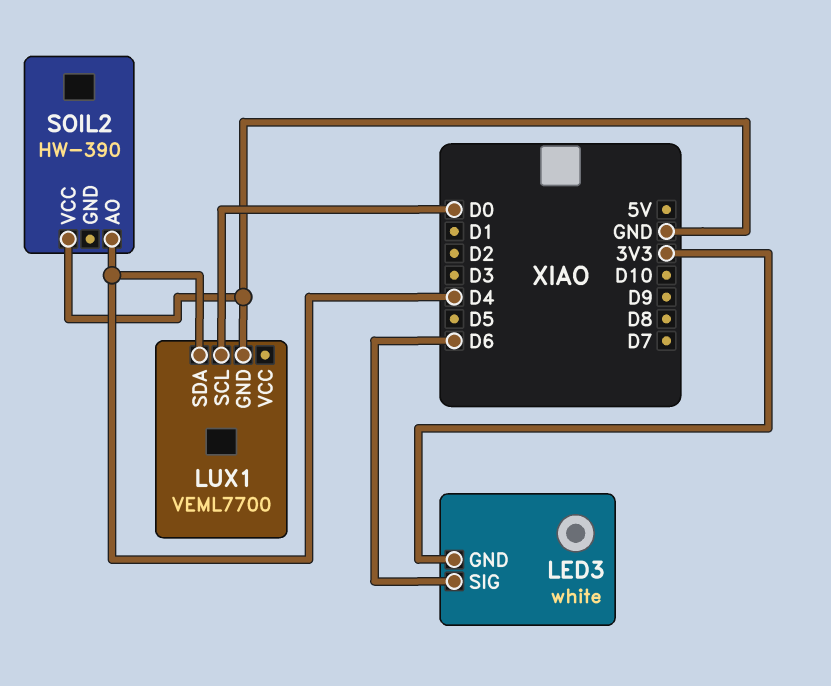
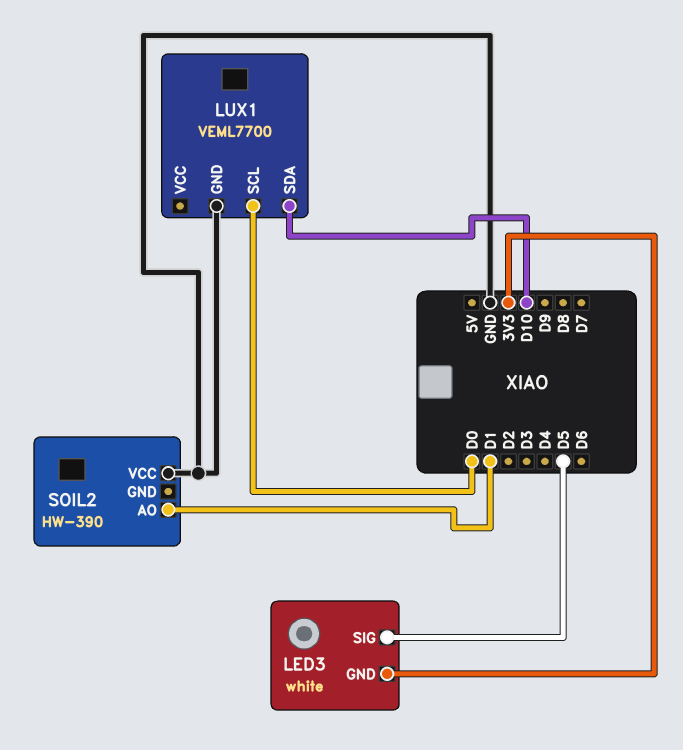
LED3 pin SIG: D6 -> D5
LUX1 pin SDA: D4 -> D10
SOIL2 pin AO: D4 -> D1

